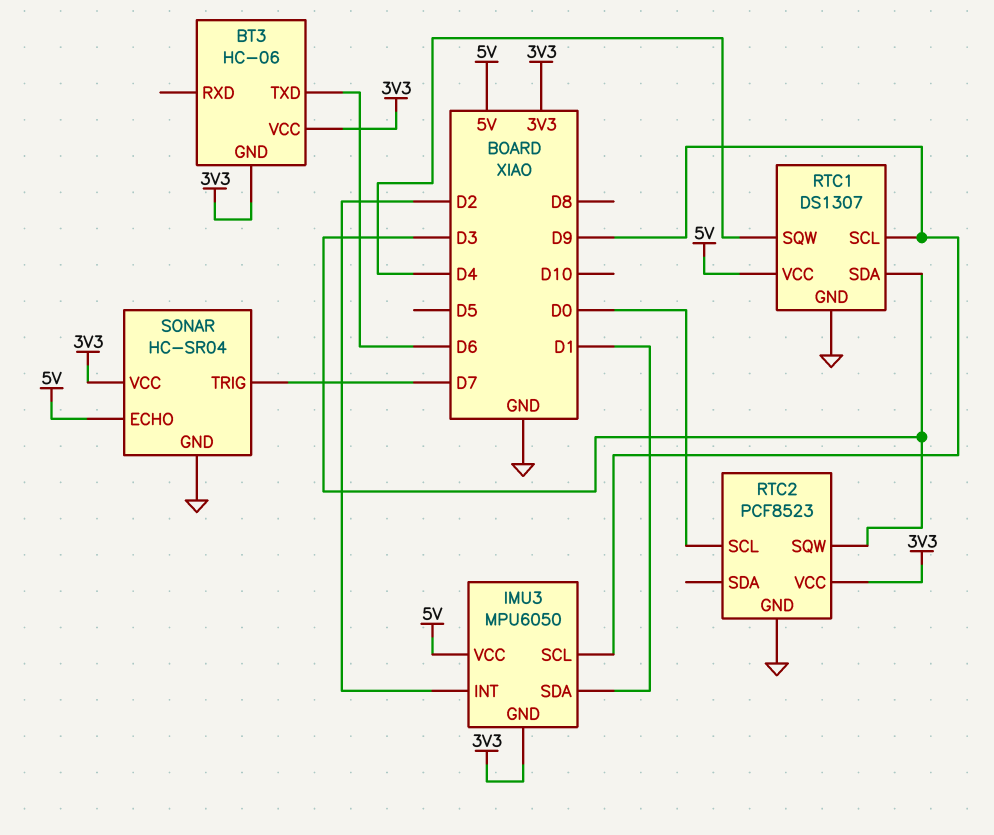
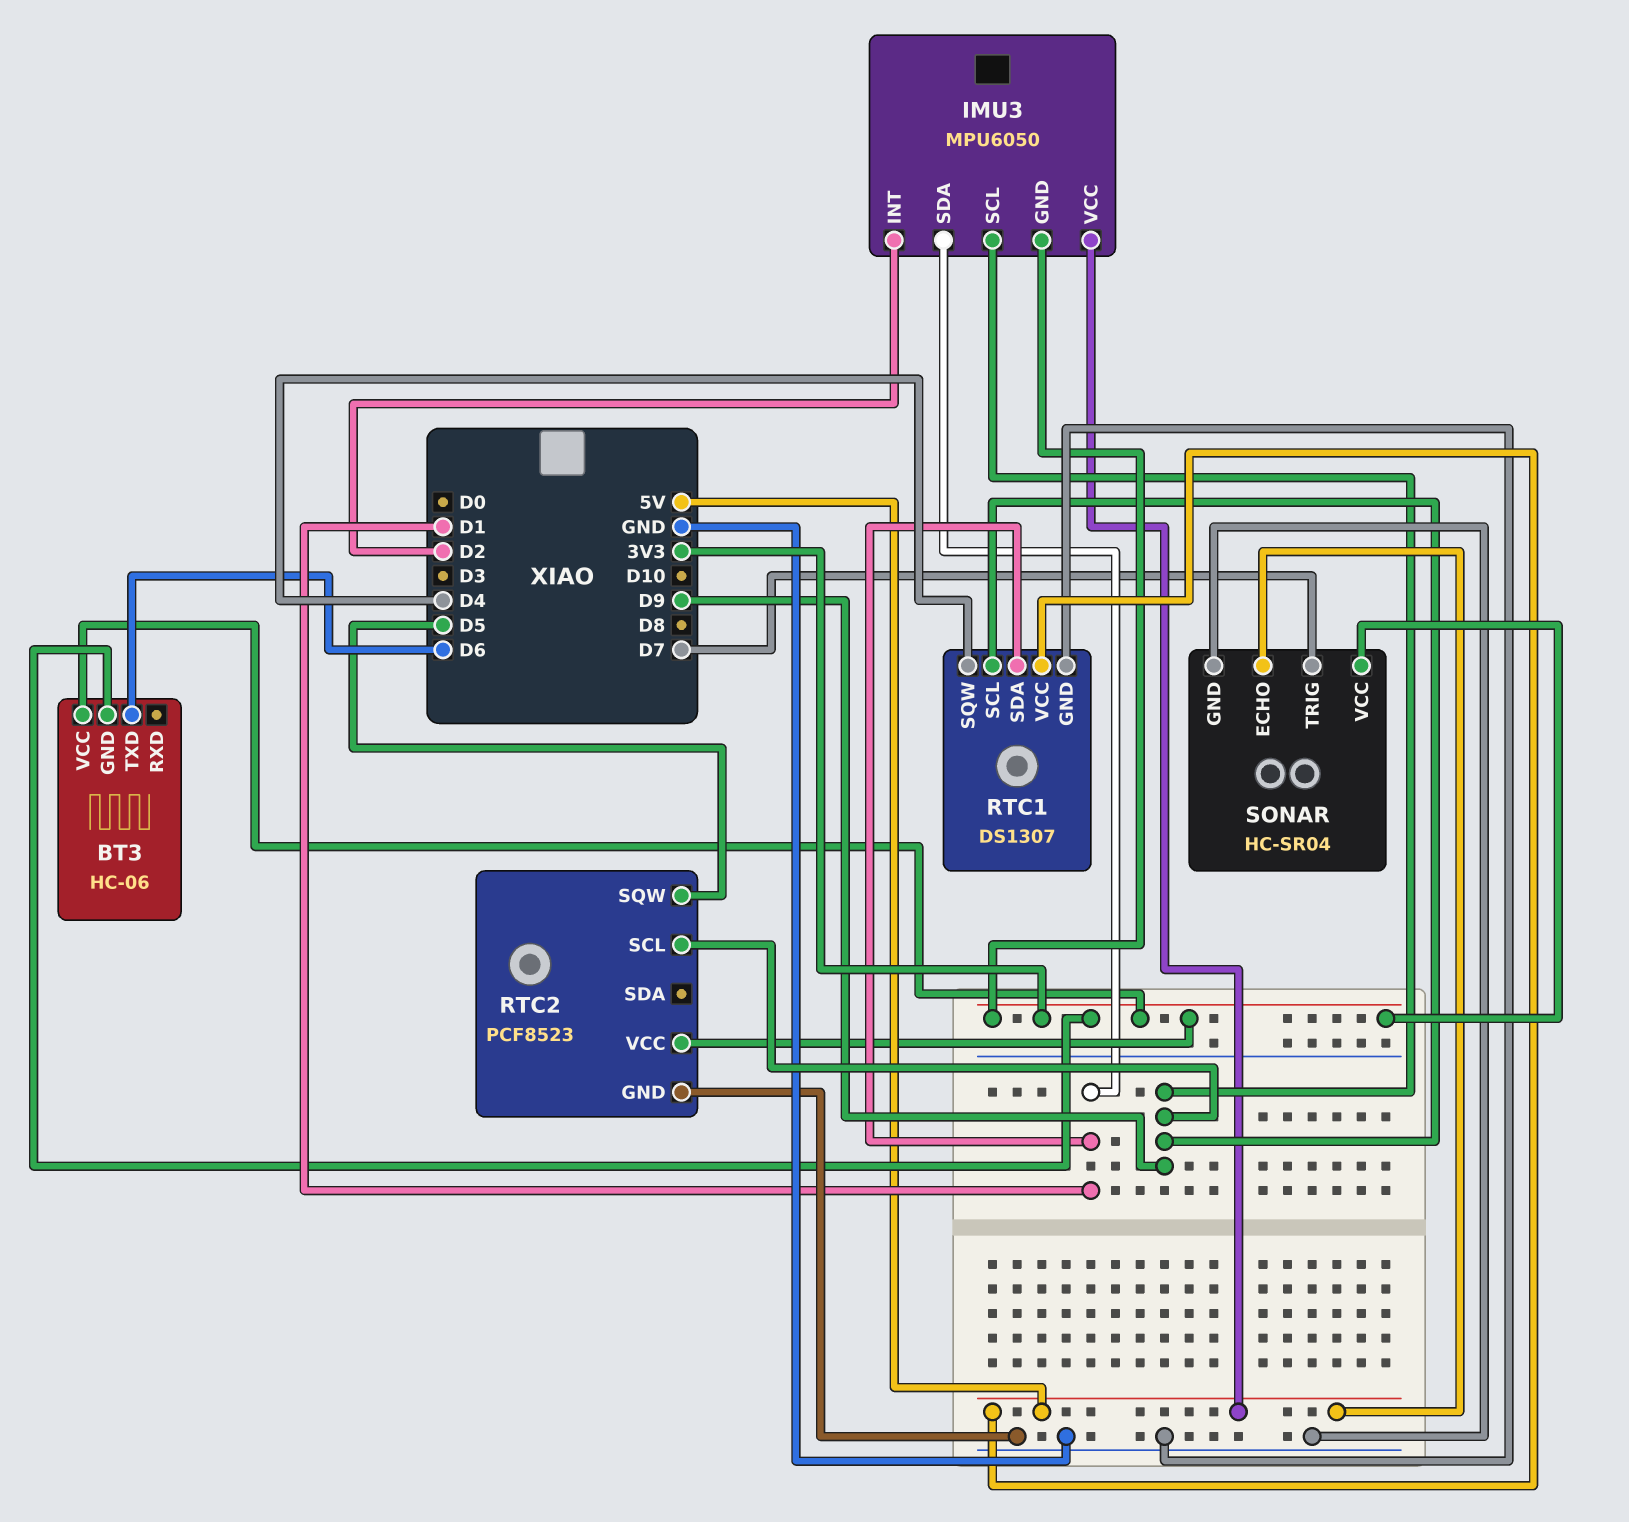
RTC1 pin SDA: D3 -> D1
RTC2 pin SCL: D0 -> D9
RTC2 pin SQW: D3 -> D5

